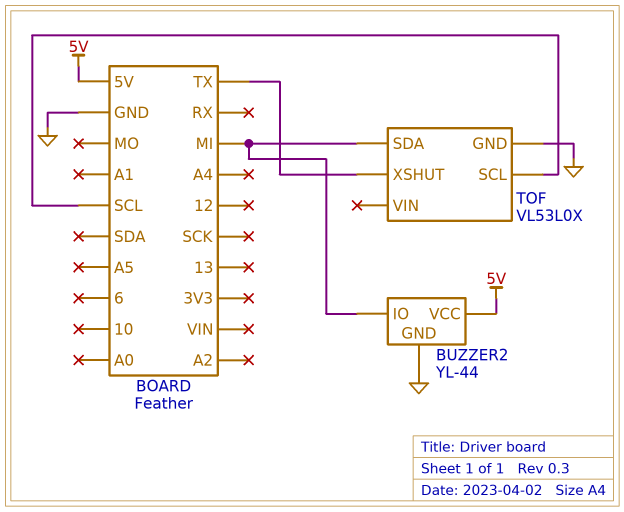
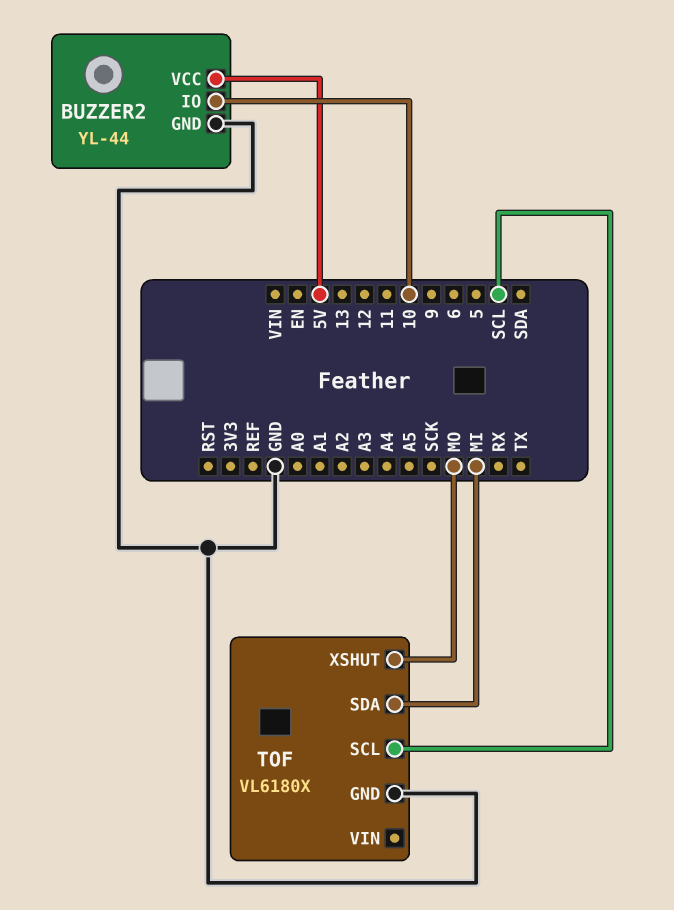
BUZZER2 pin IO: MI -> 10
TOF: VL53L0X -> VL6180X
TOF pin XSHUT: TX -> MO

